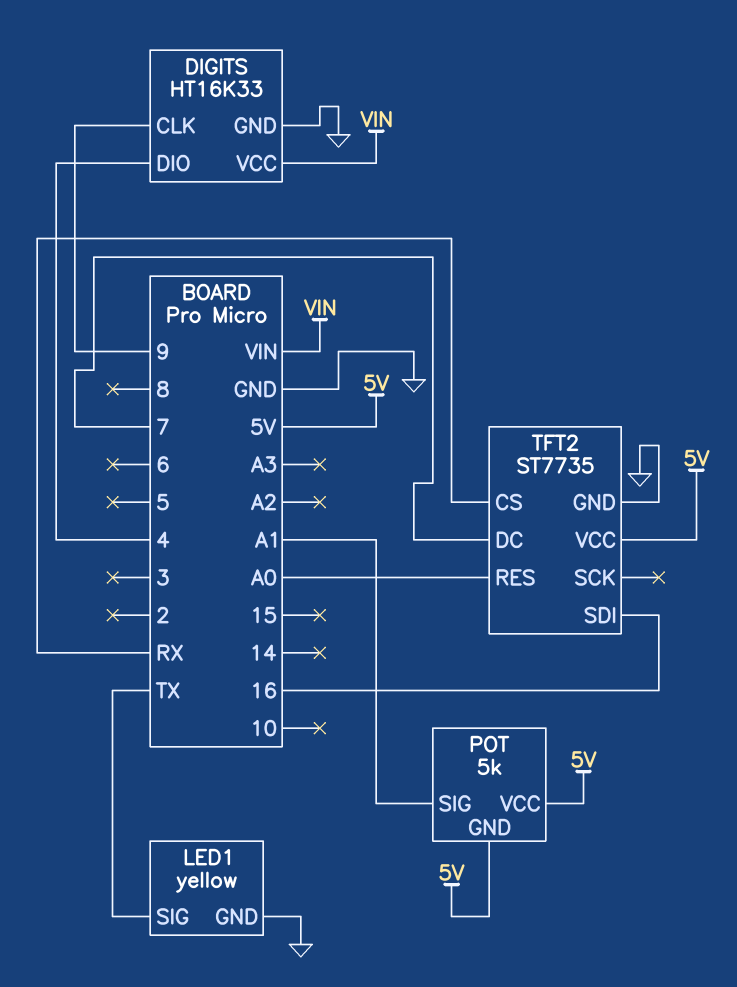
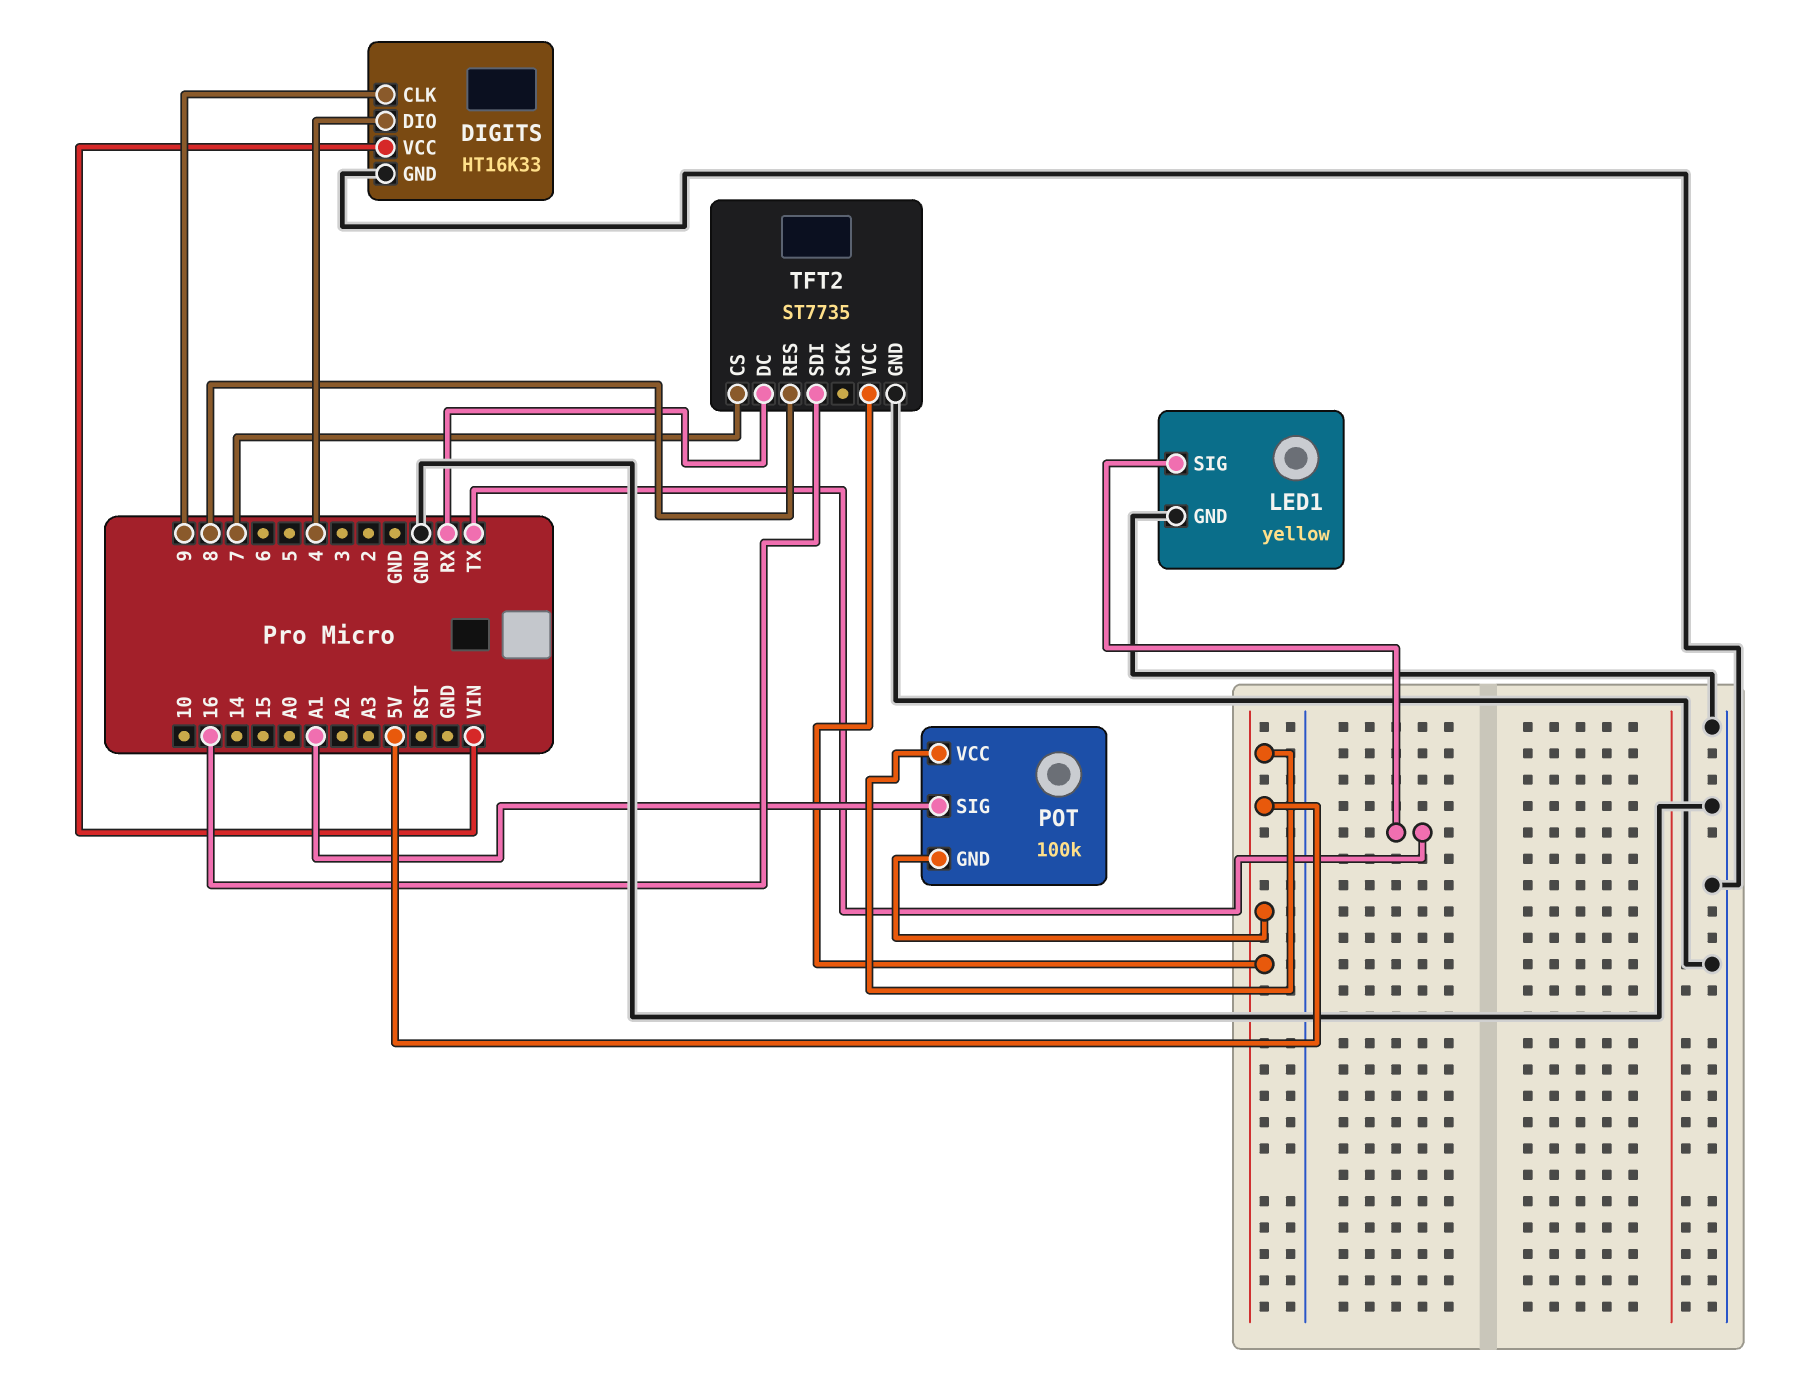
POT: 5k -> 100k
TFT2 pin CS: RX -> 7
TFT2 pin DC: 7 -> RX
TFT2 pin RES: A0 -> 8

